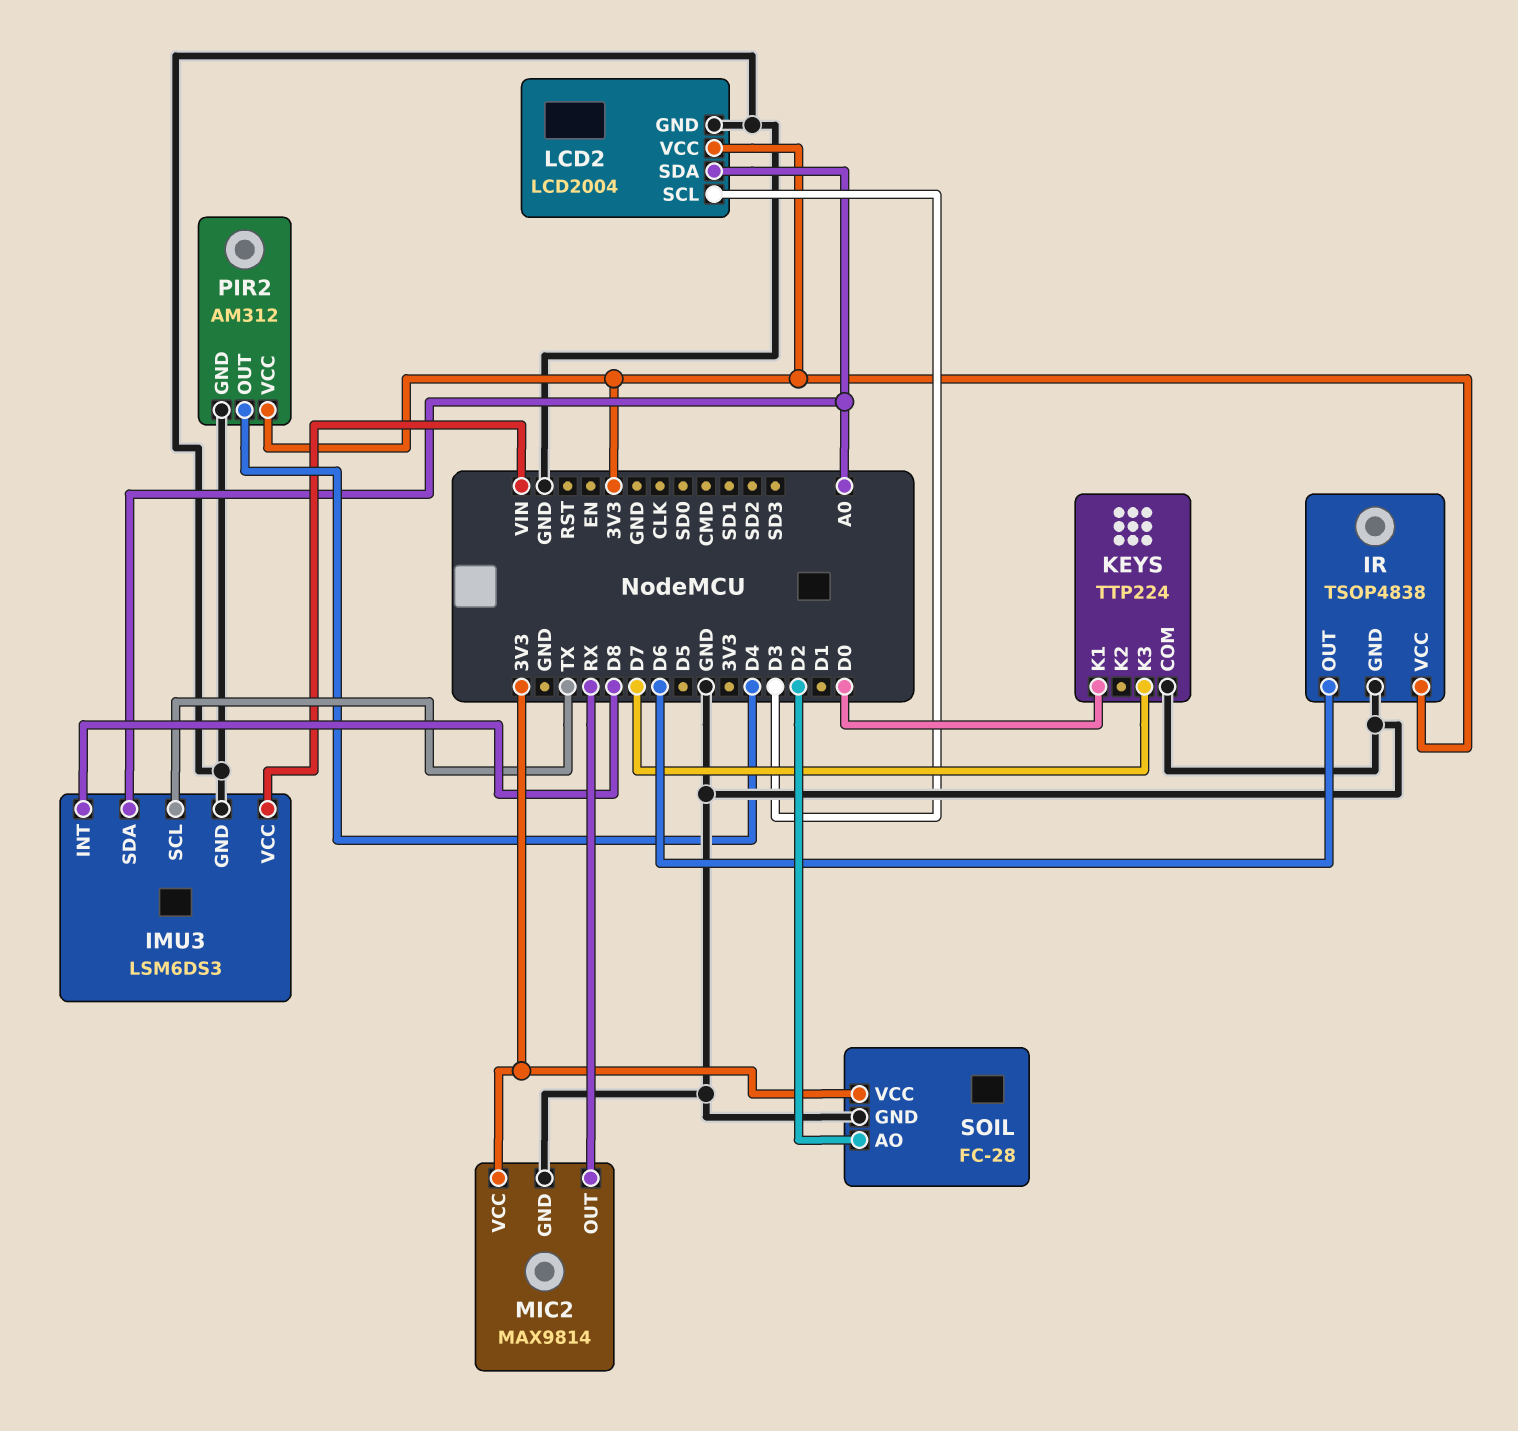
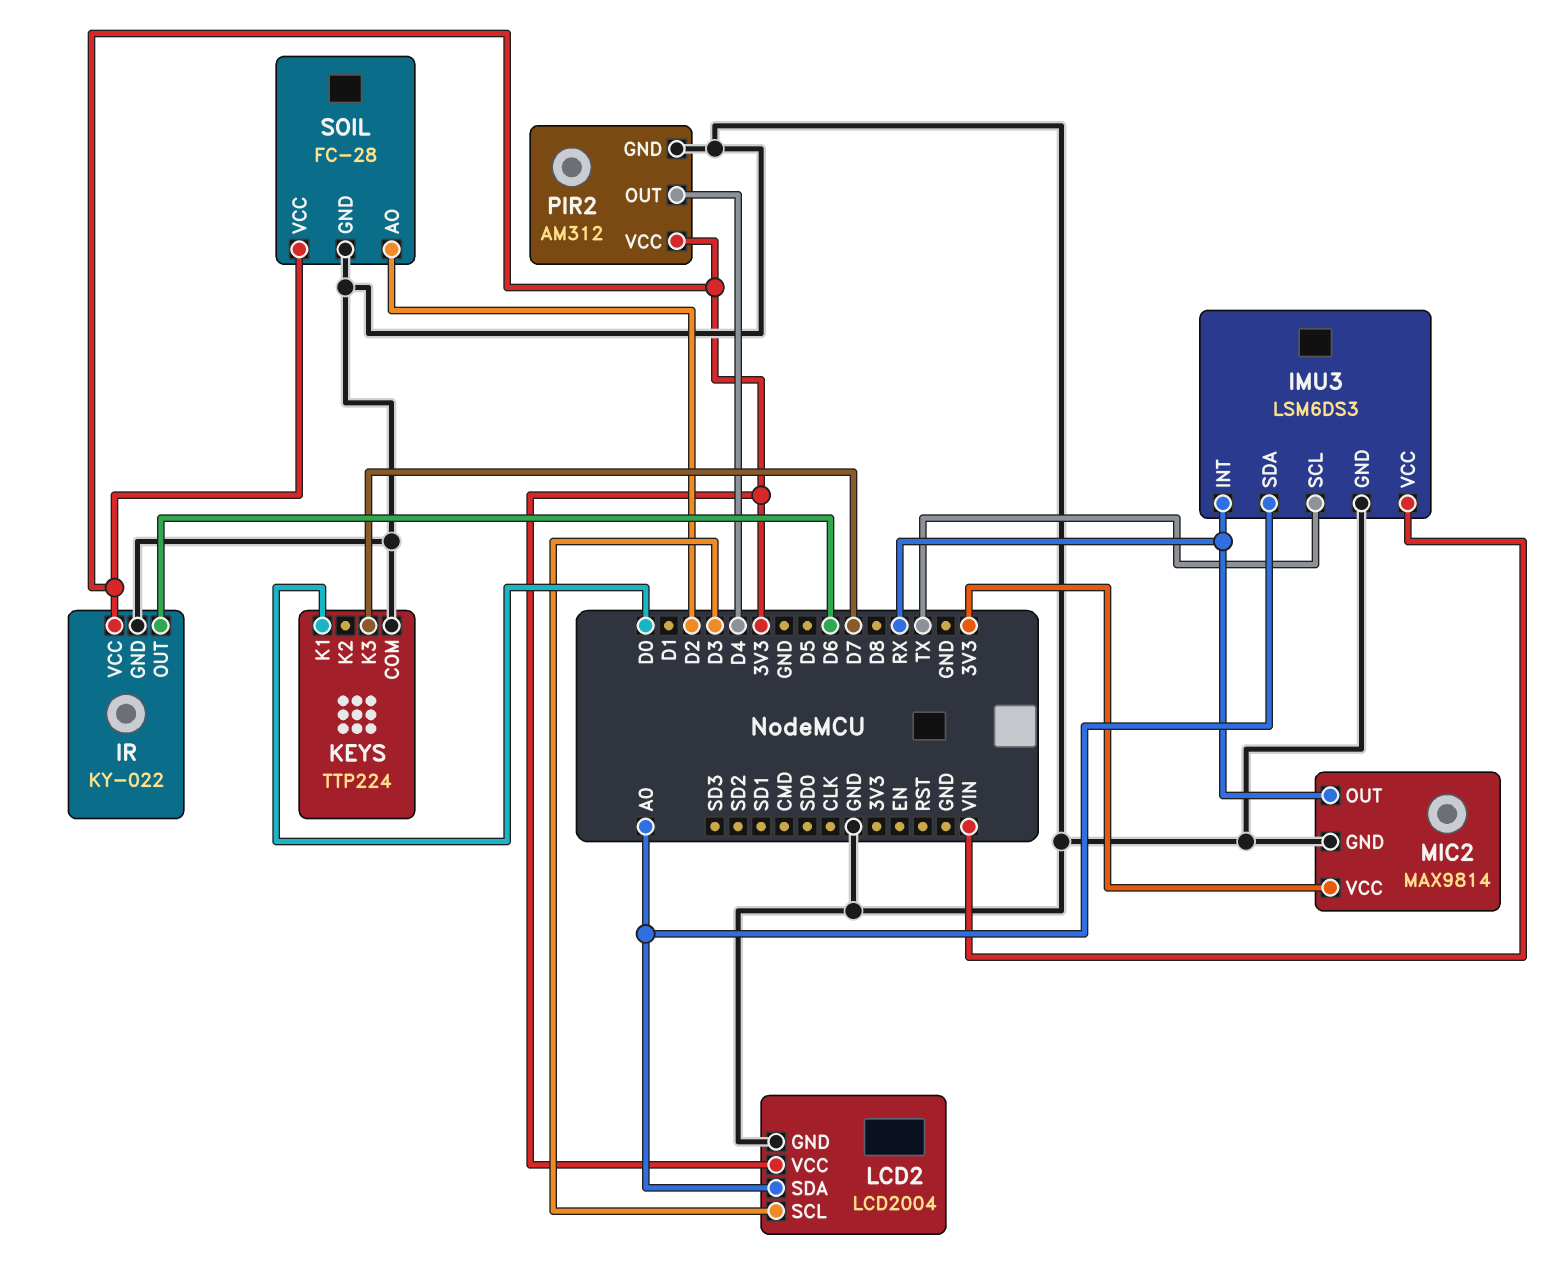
IMU3 pin INT: D8 -> RX
IR: TSOP4838 -> KY-022

